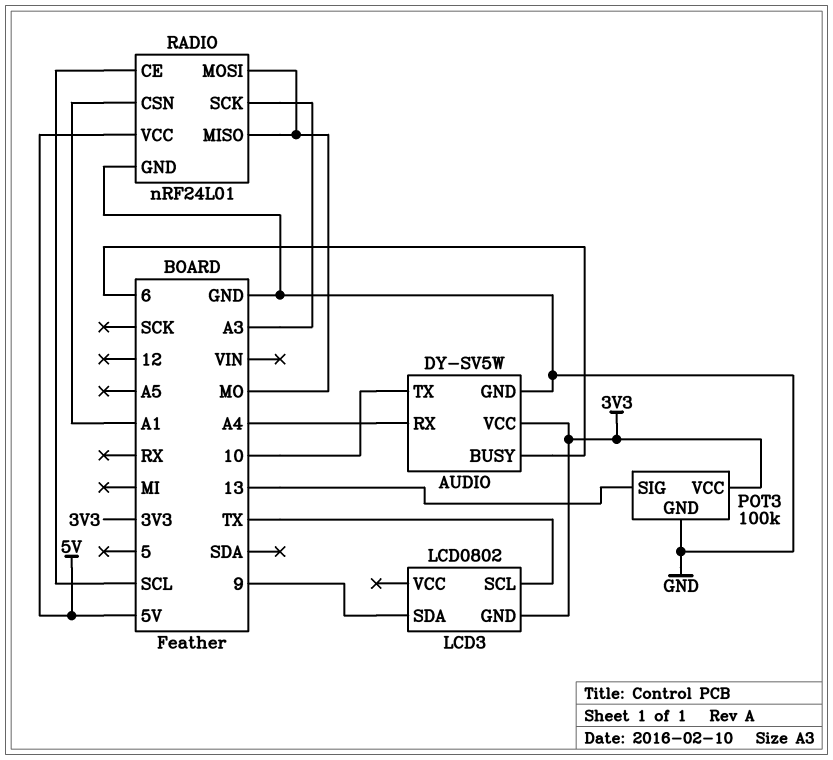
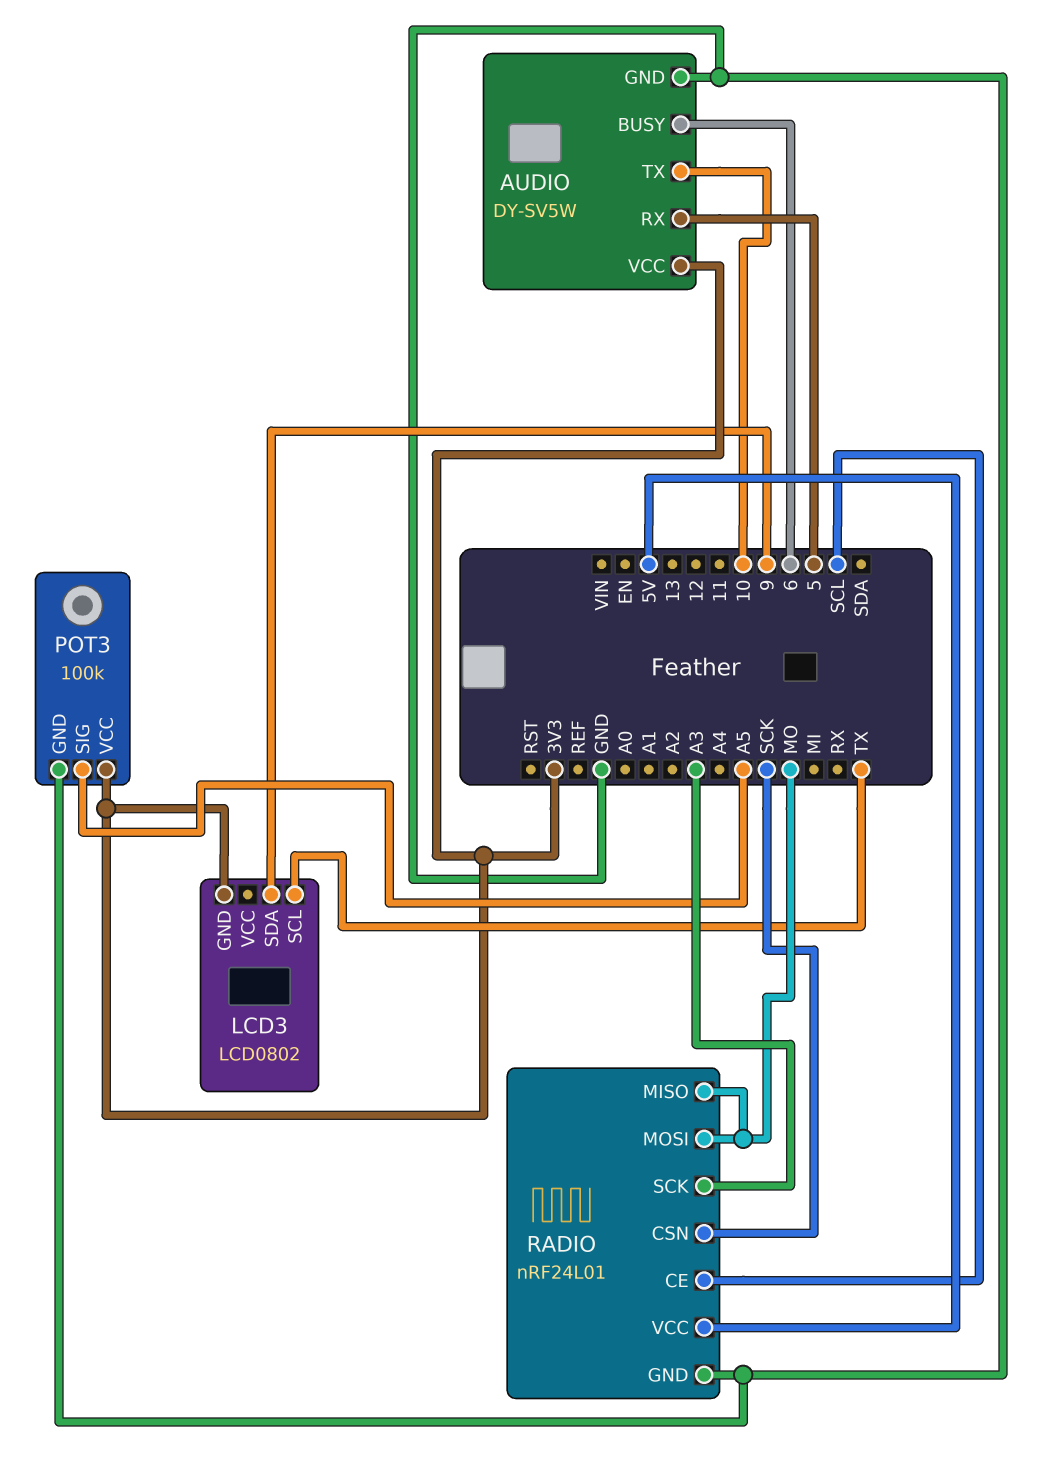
AUDIO pin RX: A4 -> 5
POT3 pin SIG: 13 -> A5
RADIO pin CSN: A1 -> SCK

